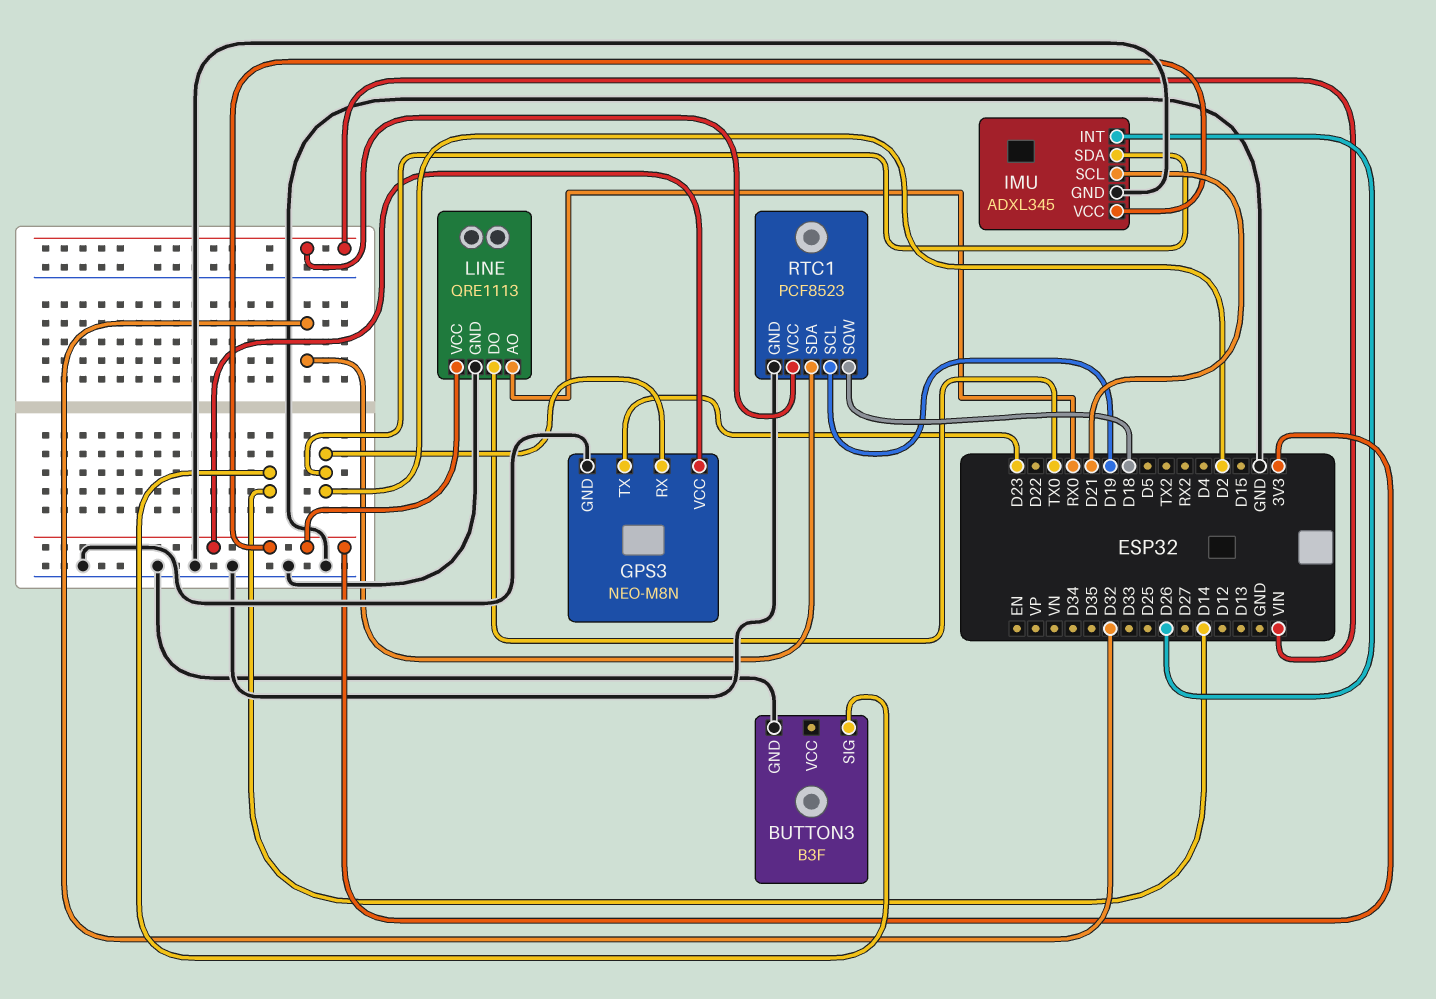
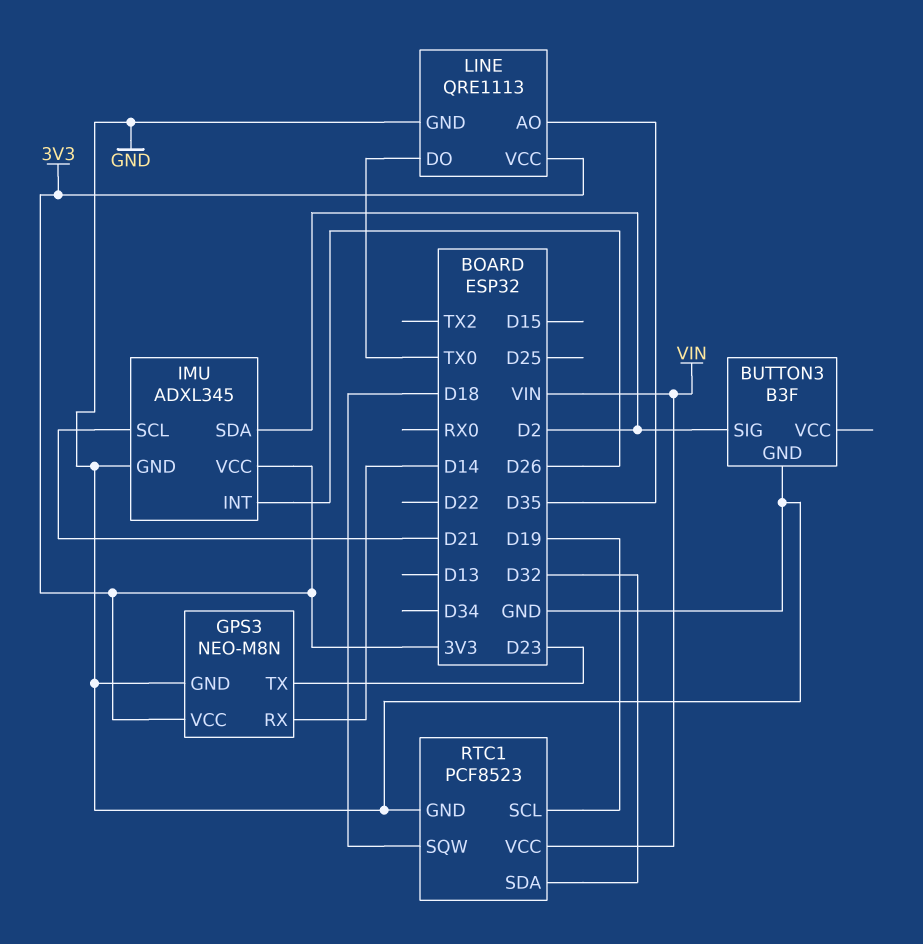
BUTTON3 pin SIG: D14 -> D2
GPS3 pin RX: D2 -> D14
LINE pin AO: RX0 -> D35

